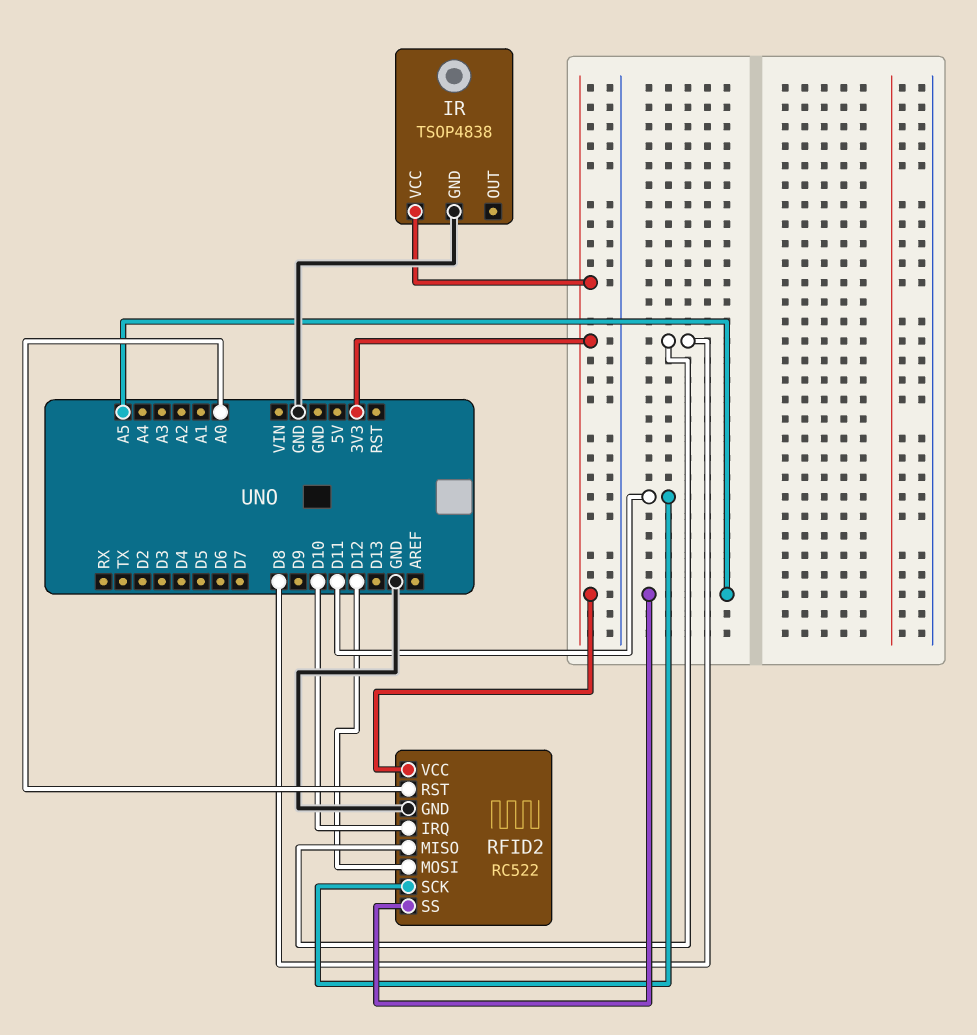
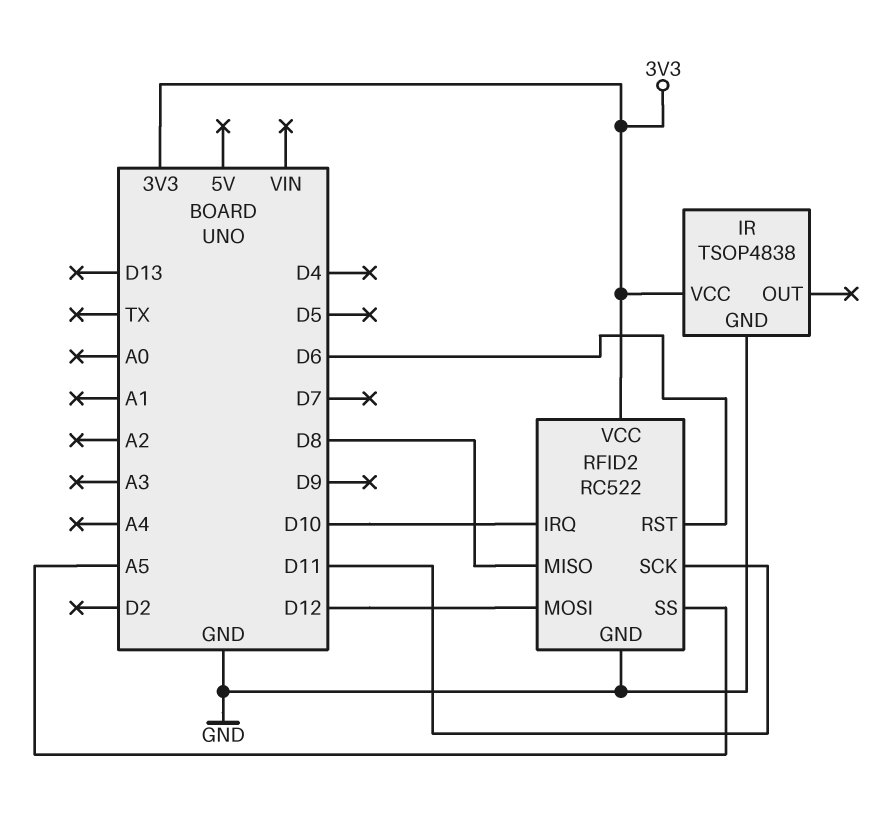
RFID2 pin RST: A0 -> D6

